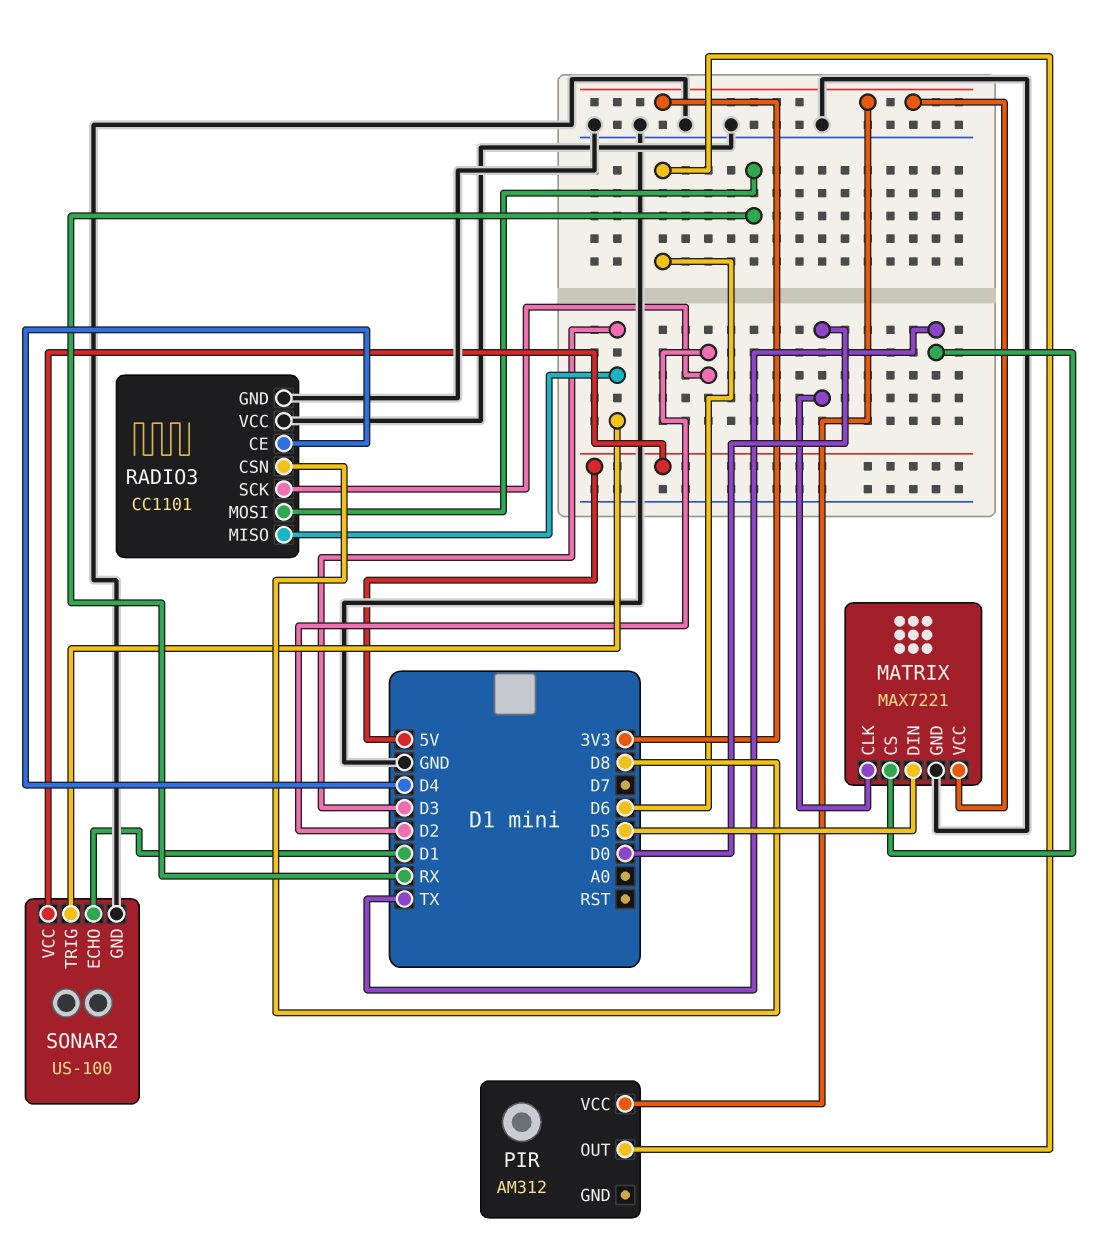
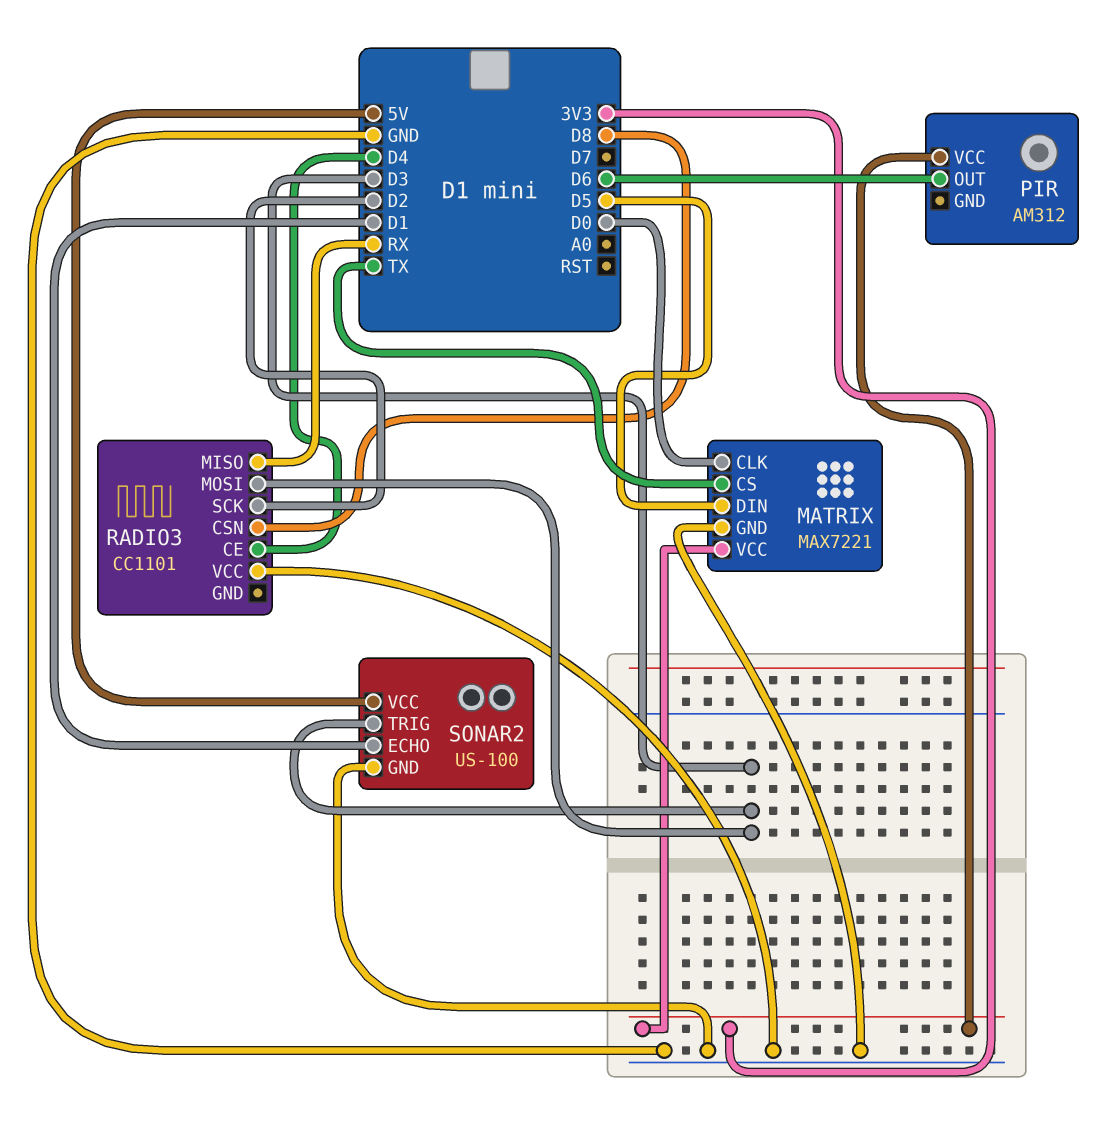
RADIO3 pin GND: GND -> none
RADIO3 pin MISO: D3 -> RX
RADIO3 pin MOSI: RX -> D3

